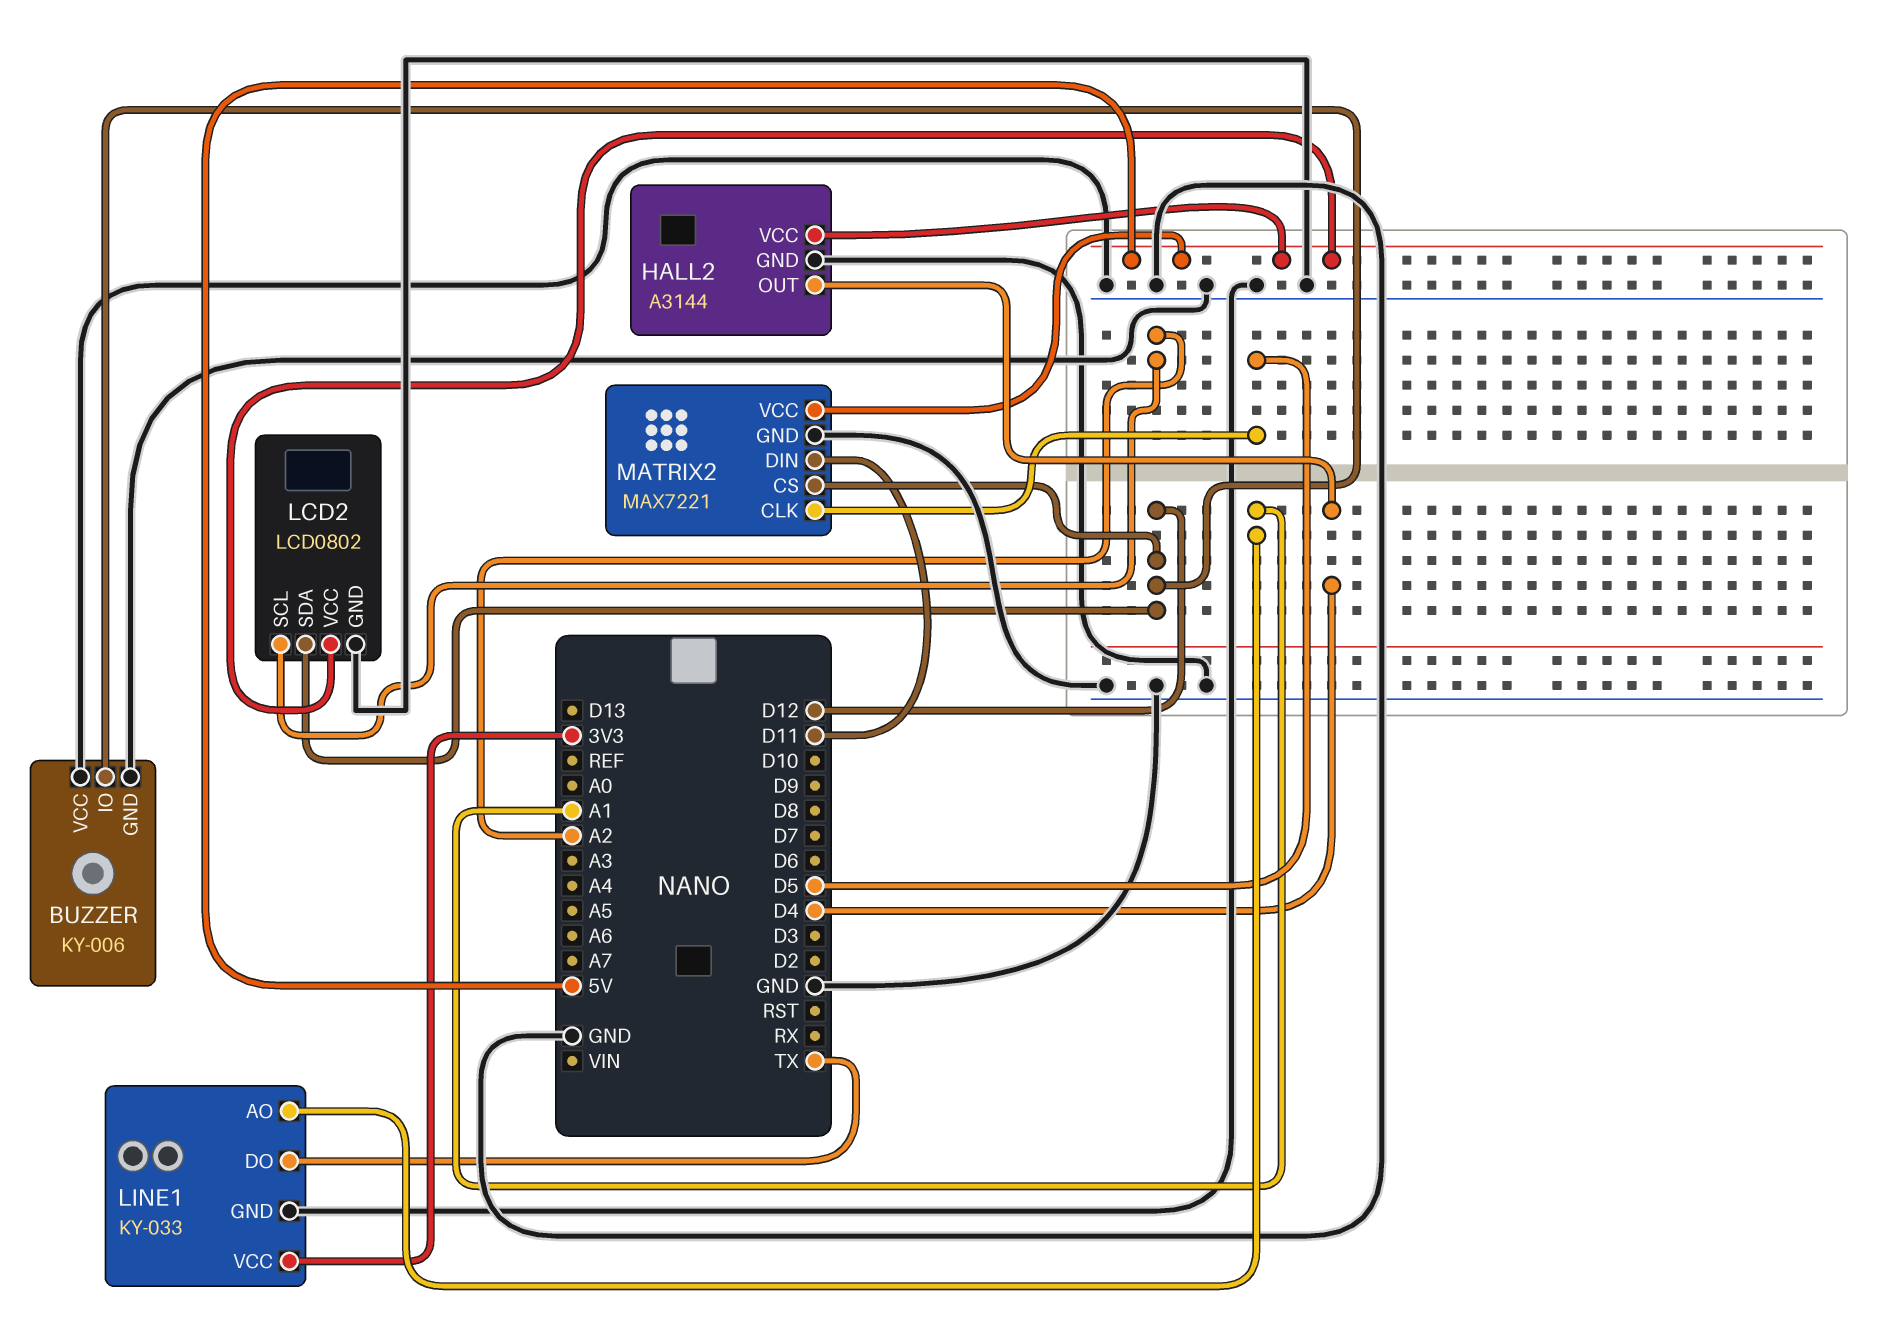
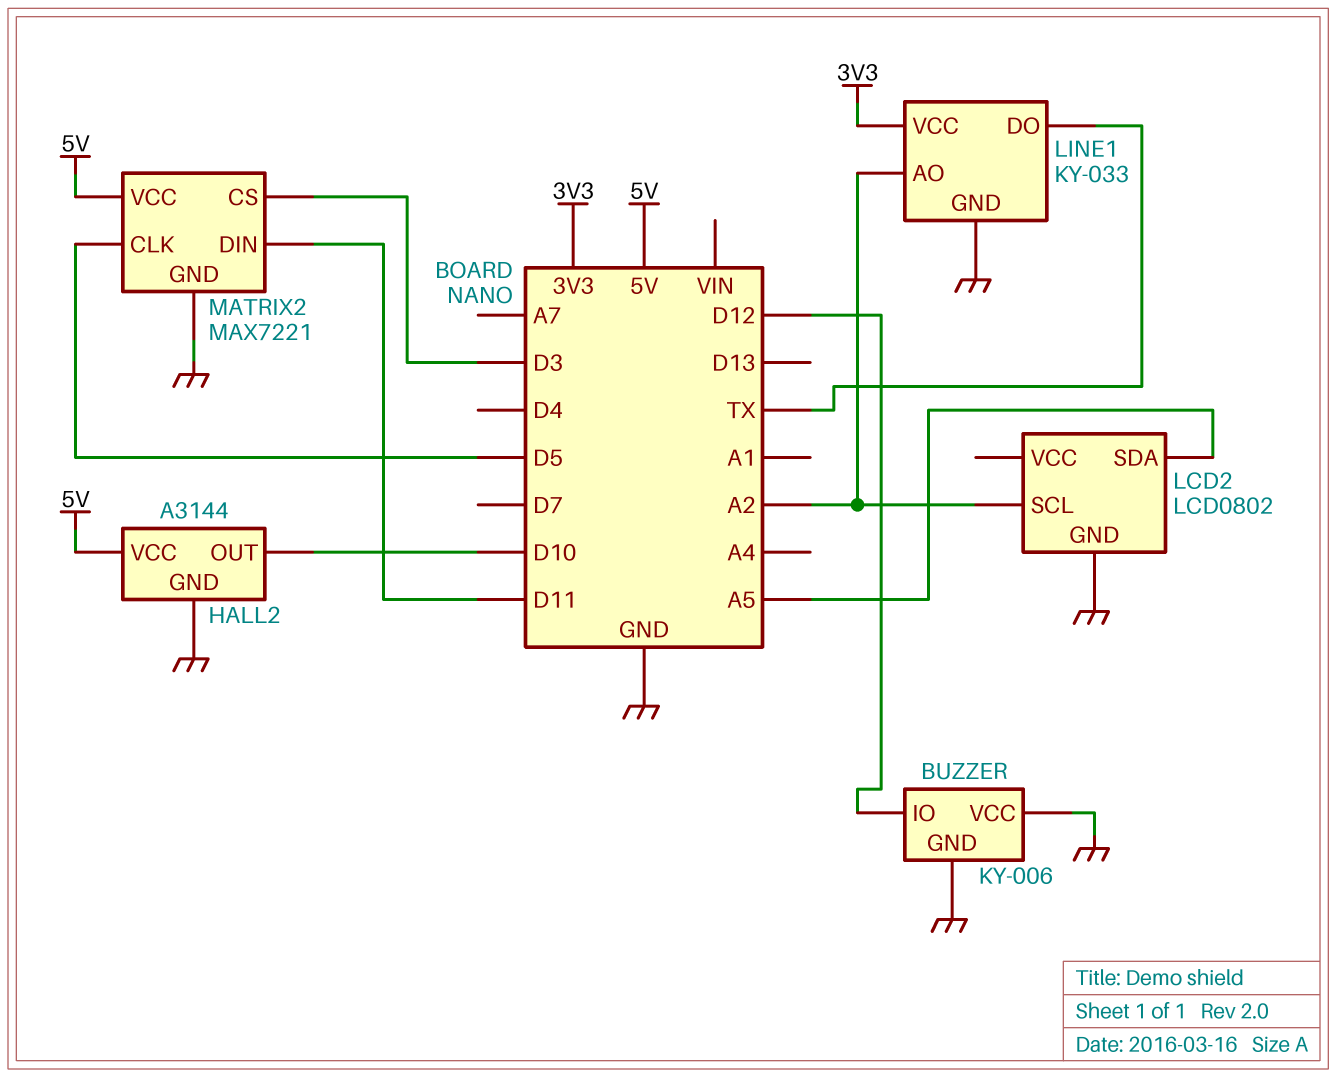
HALL2 pin OUT: D4 -> D10
LCD2 pin SDA: D12 -> A5
LCD2 pin VCC: 5V -> none
LINE1 pin AO: A1 -> A2
MATRIX2 pin CS: D12 -> D3

